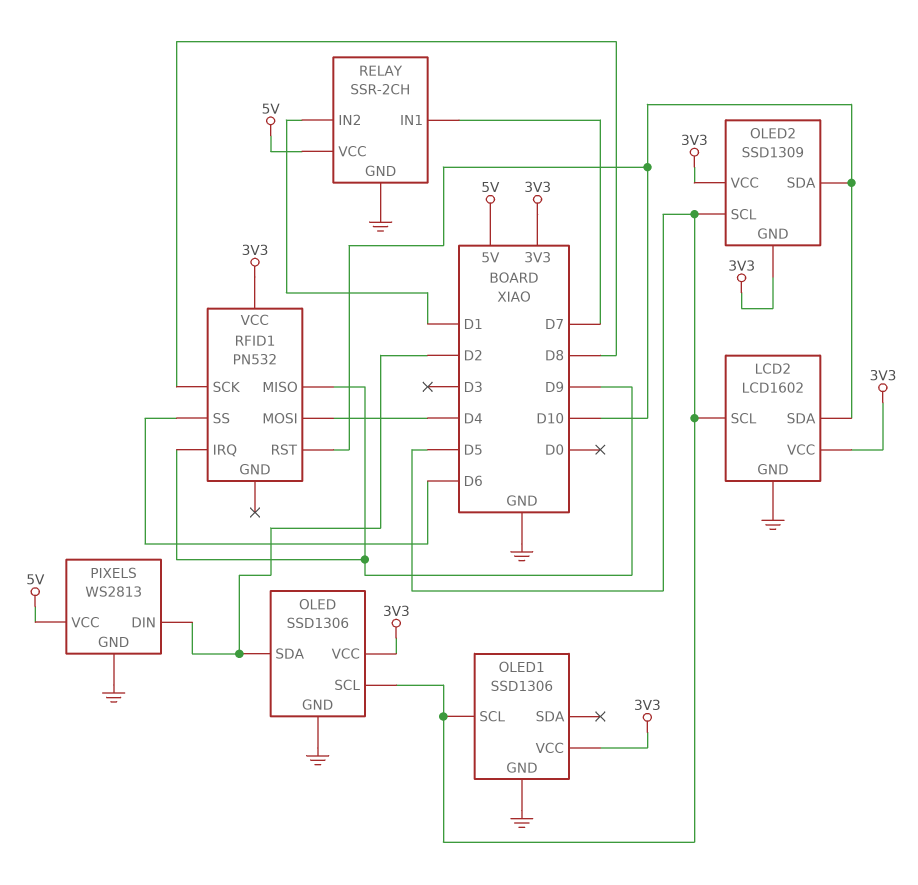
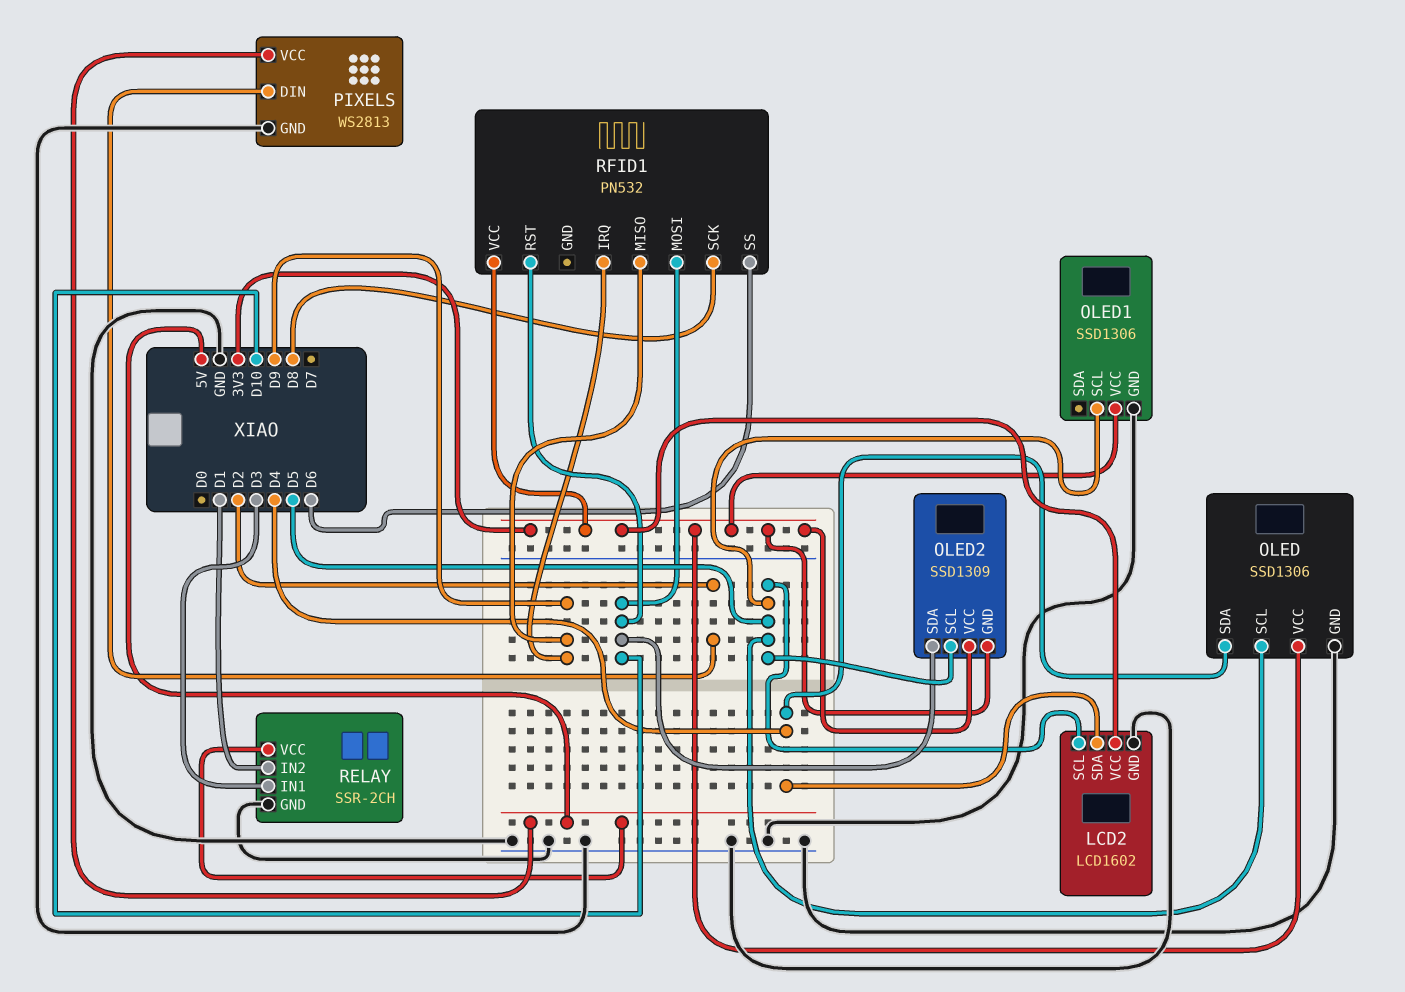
LCD2 pin SDA: D10 -> D4
OLED pin SDA: D2 -> D4
RELAY pin IN1: D7 -> D3
RFID1 pin MOSI: D4 -> D10

